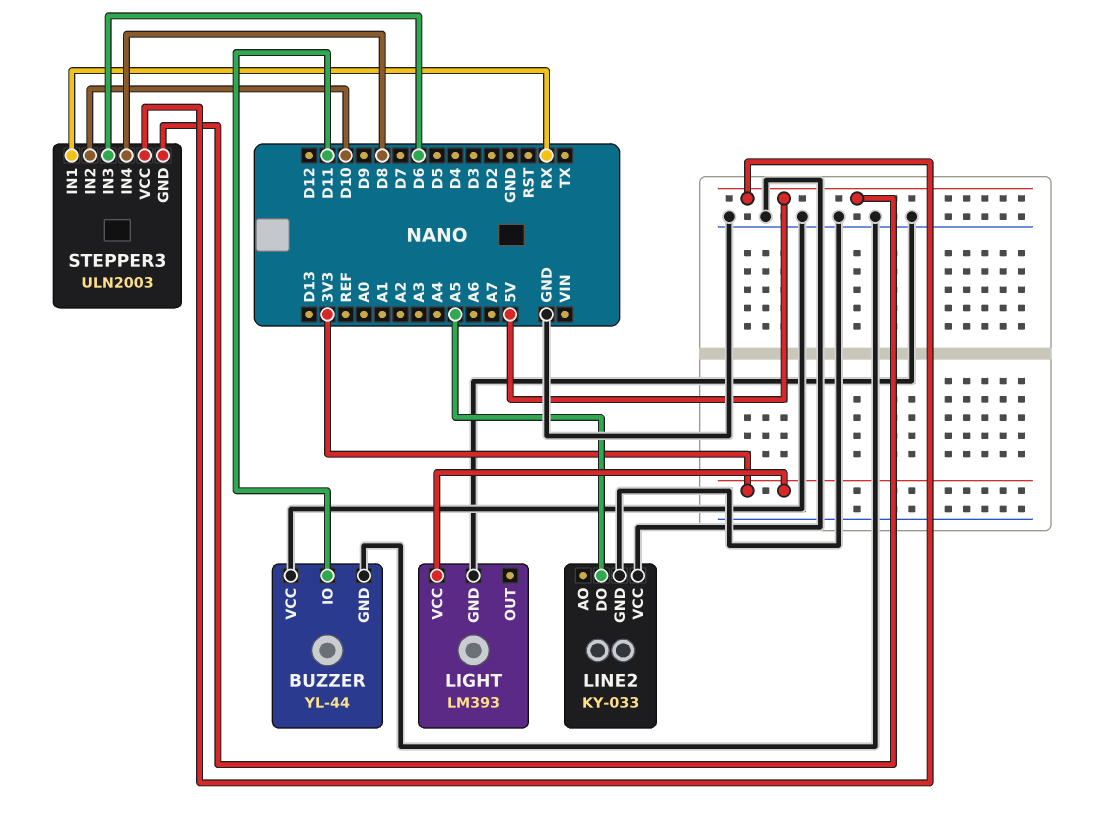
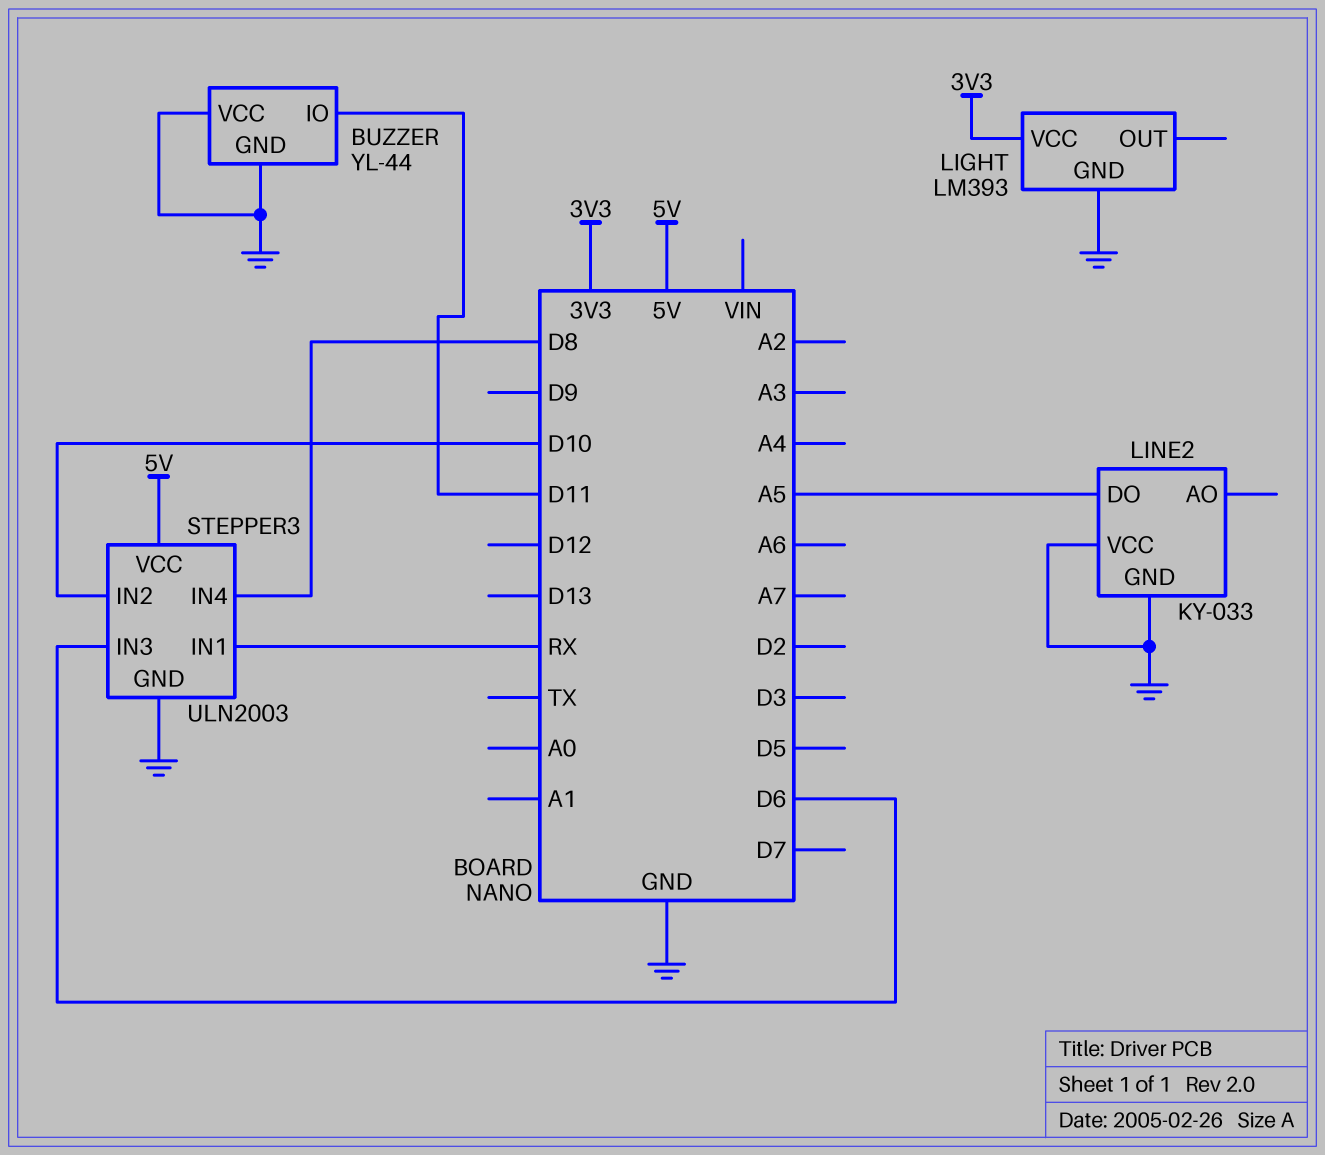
STEPPER3 pin GND: 5V -> GND

